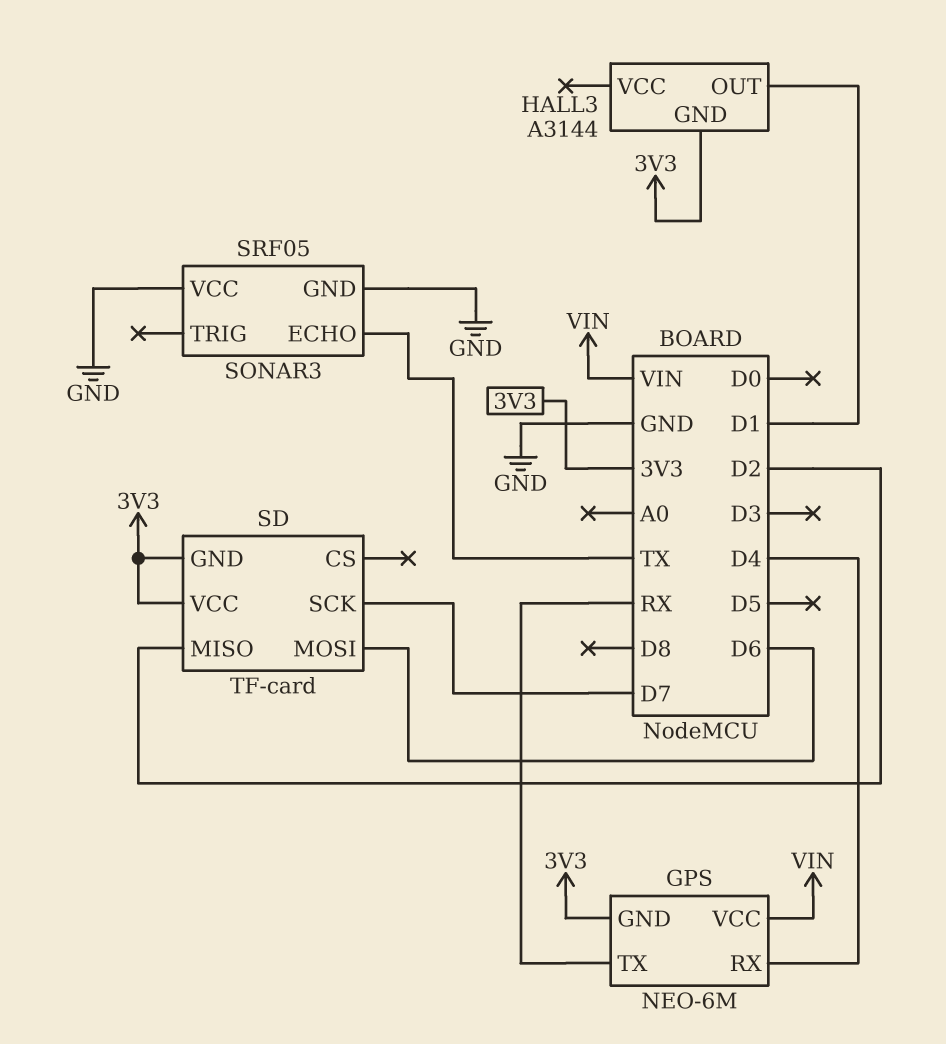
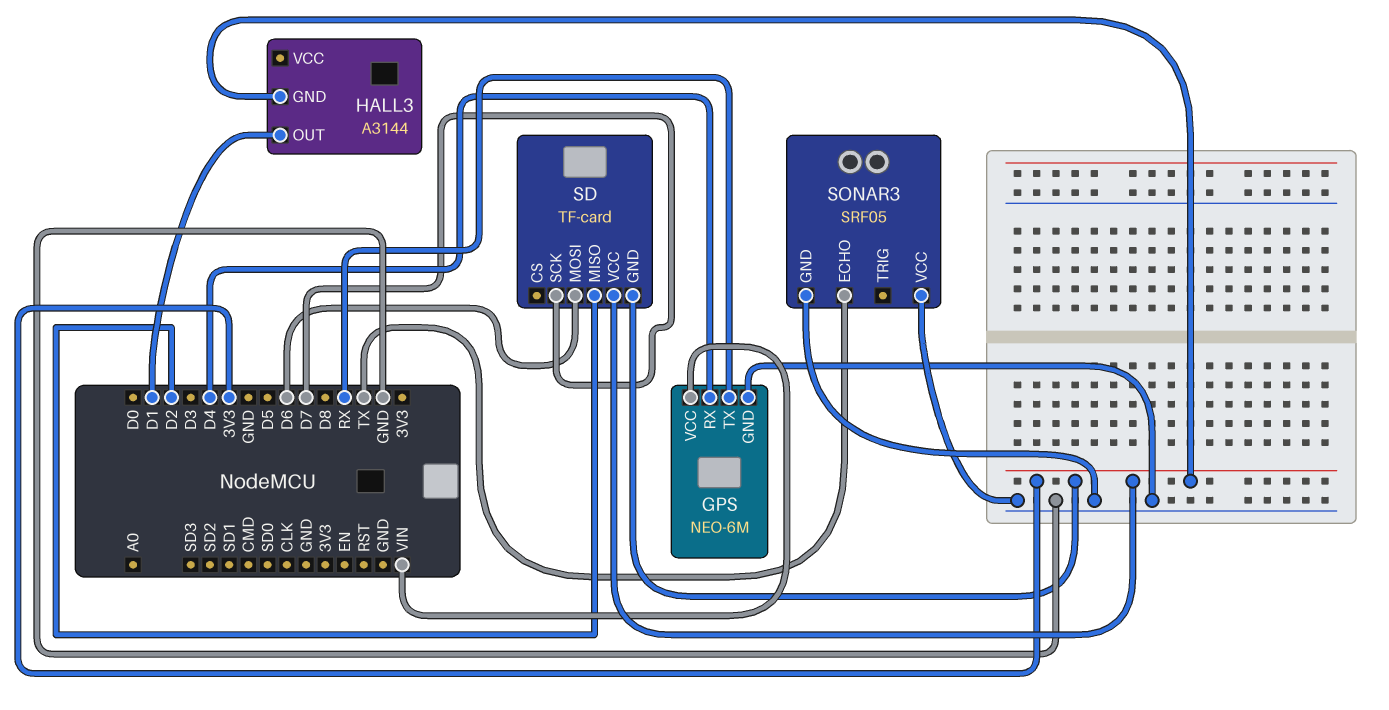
GPS pin GND: 3V3 -> GND

